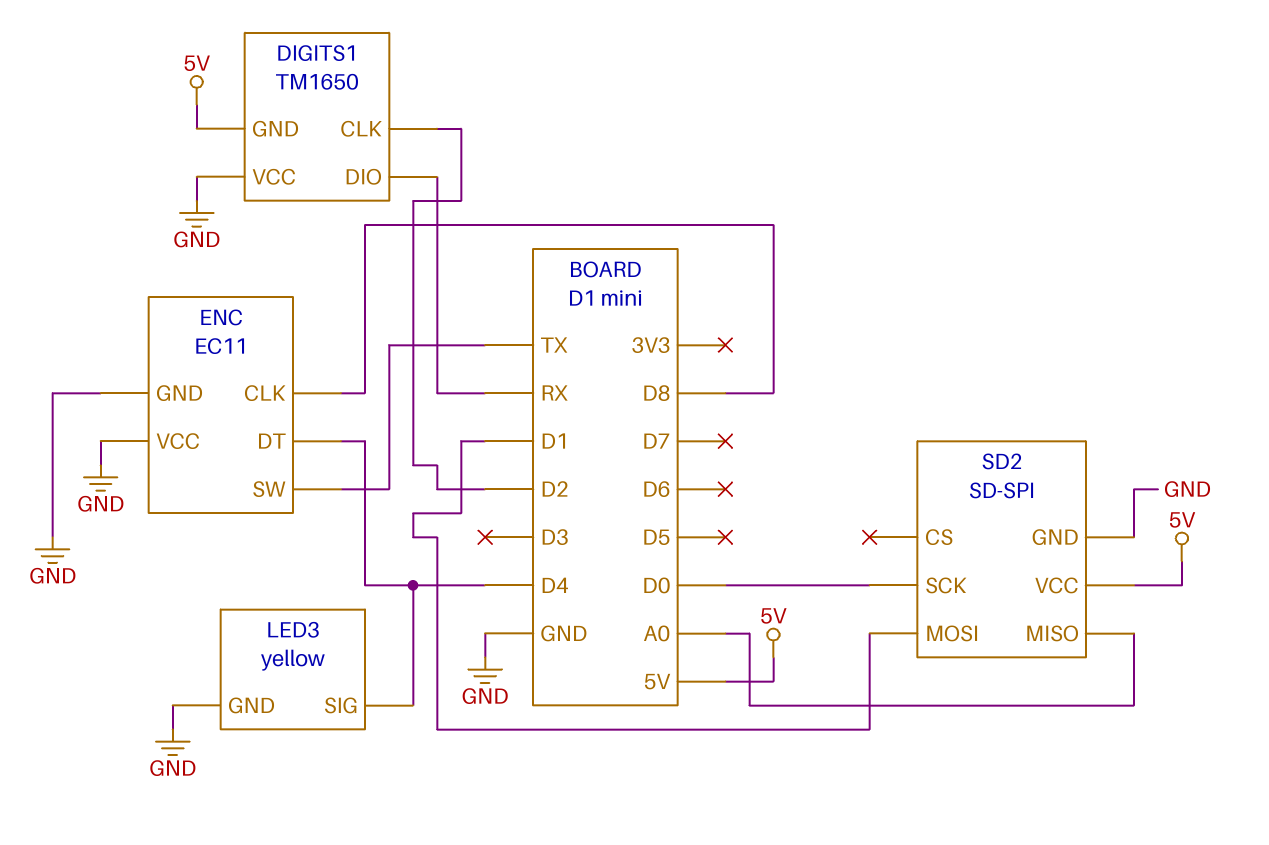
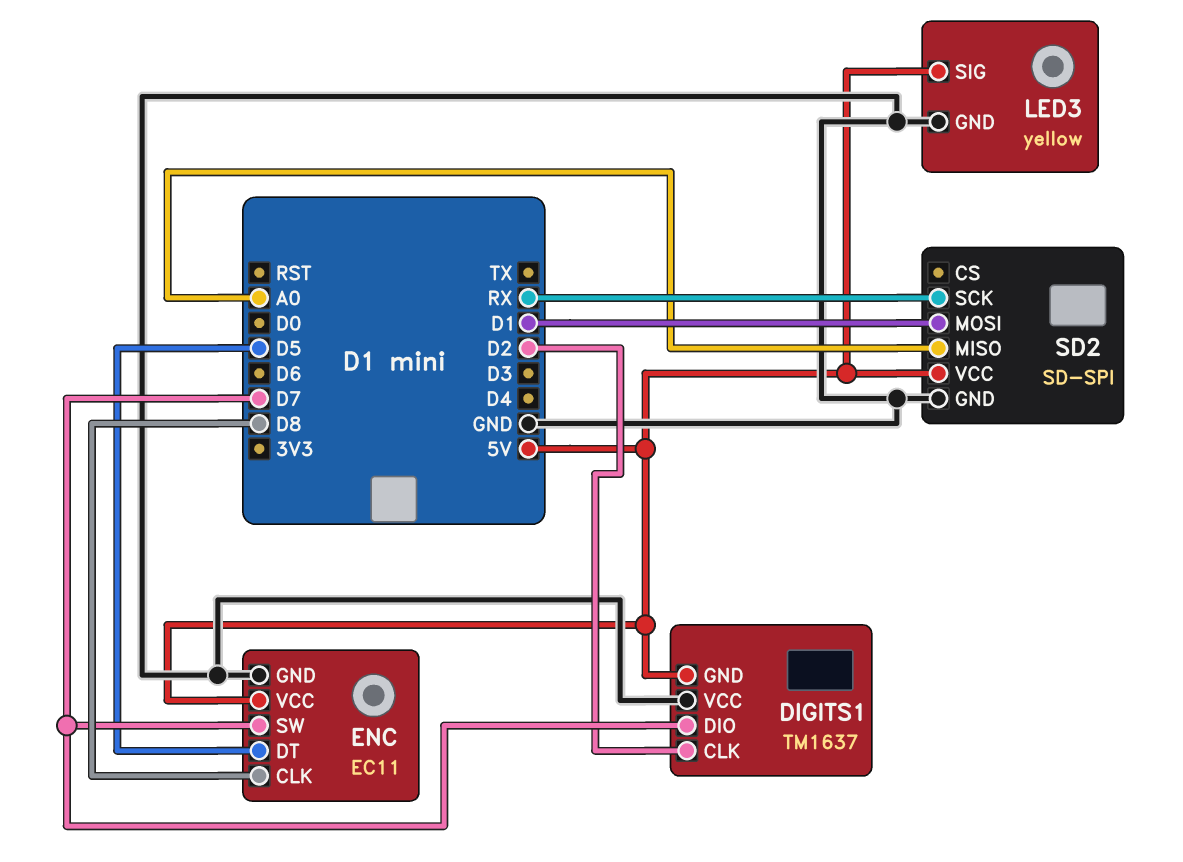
DIGITS1: TM1650 -> TM1637
DIGITS1 pin DIO: RX -> D7
ENC pin DT: D4 -> D5
ENC pin SW: TX -> D7
ENC pin VCC: GND -> 5V
LED3 pin SIG: D4 -> 5V
SD2 pin SCK: D0 -> RX

